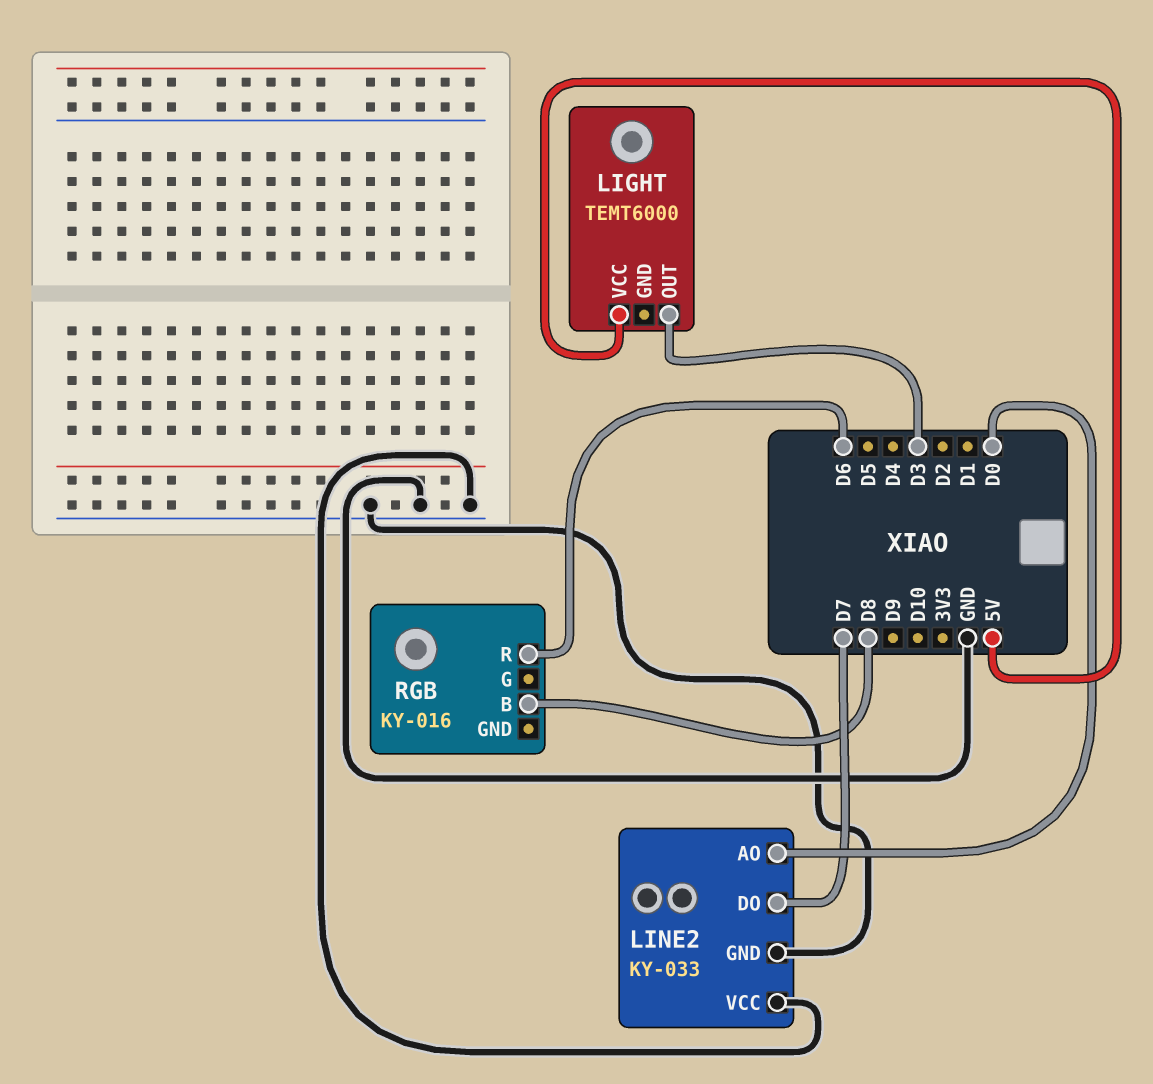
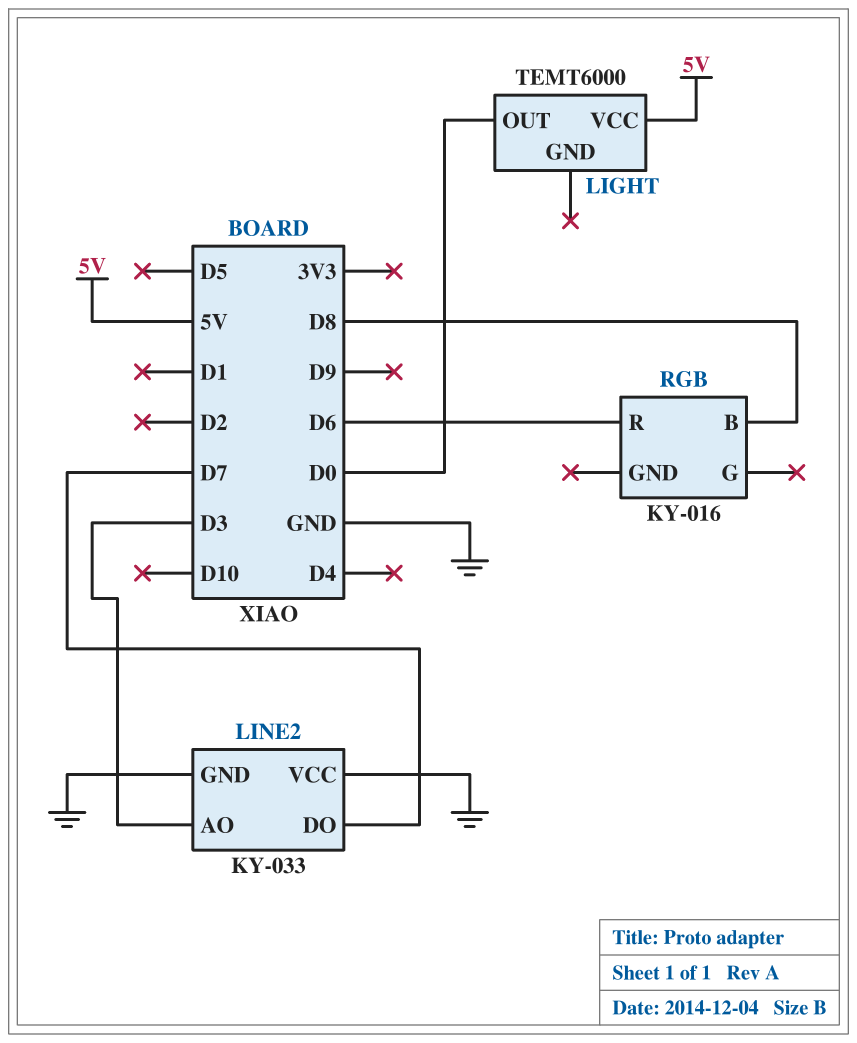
LIGHT pin OUT: D3 -> D0
LINE2 pin AO: D0 -> D3

